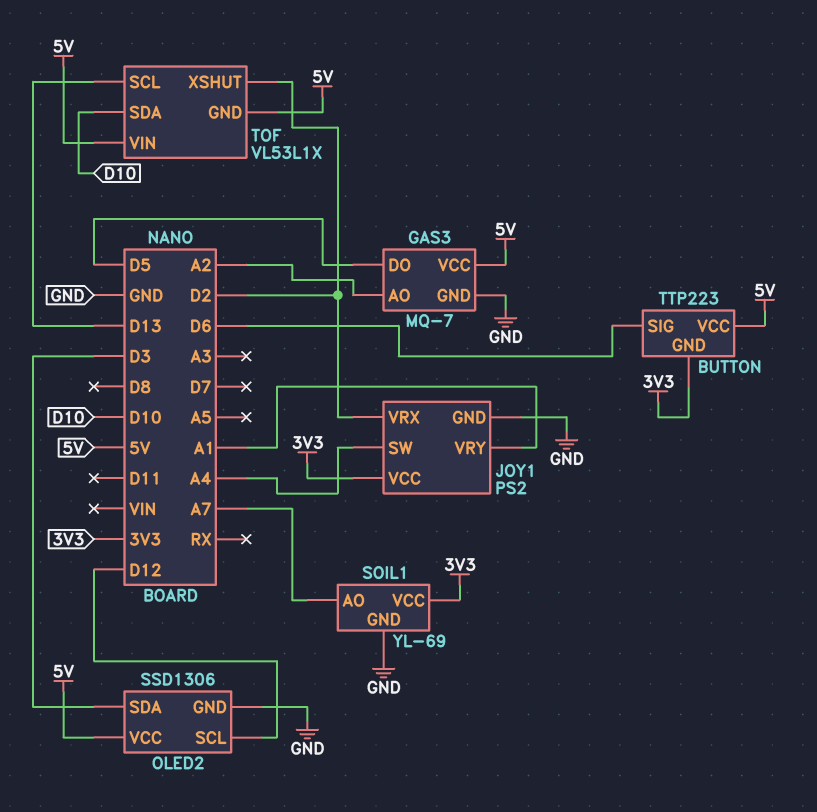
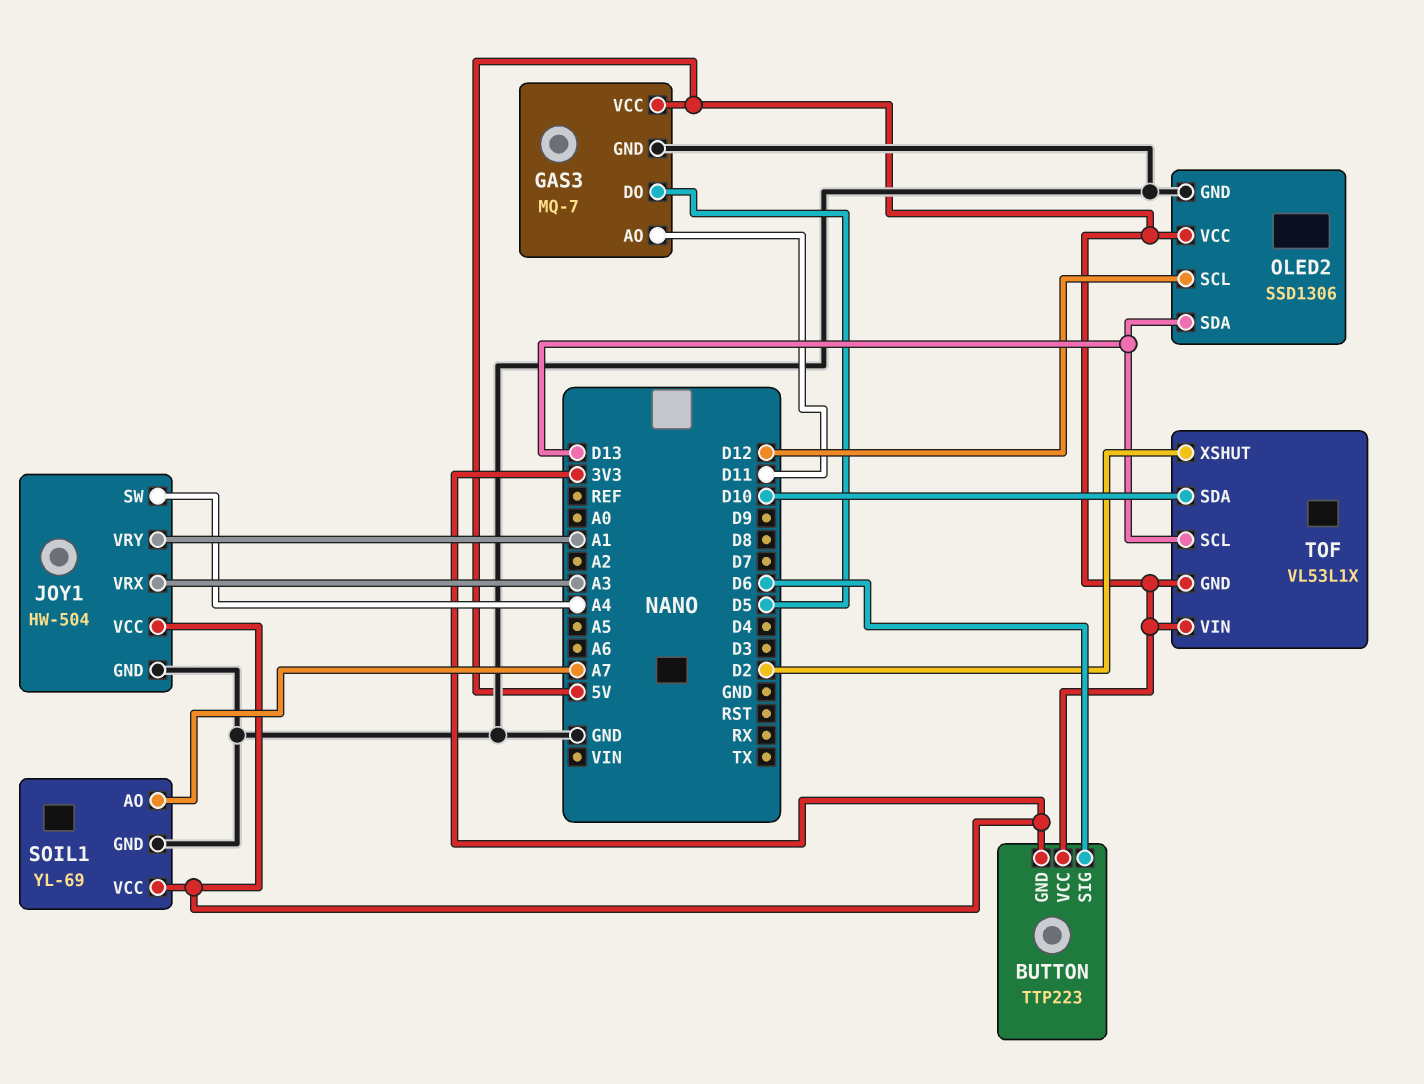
GAS3 pin AO: A2 -> D11
JOY1: PS2 -> HW-504
JOY1 pin VRX: D2 -> A3
OLED2 pin SDA: D3 -> D13

